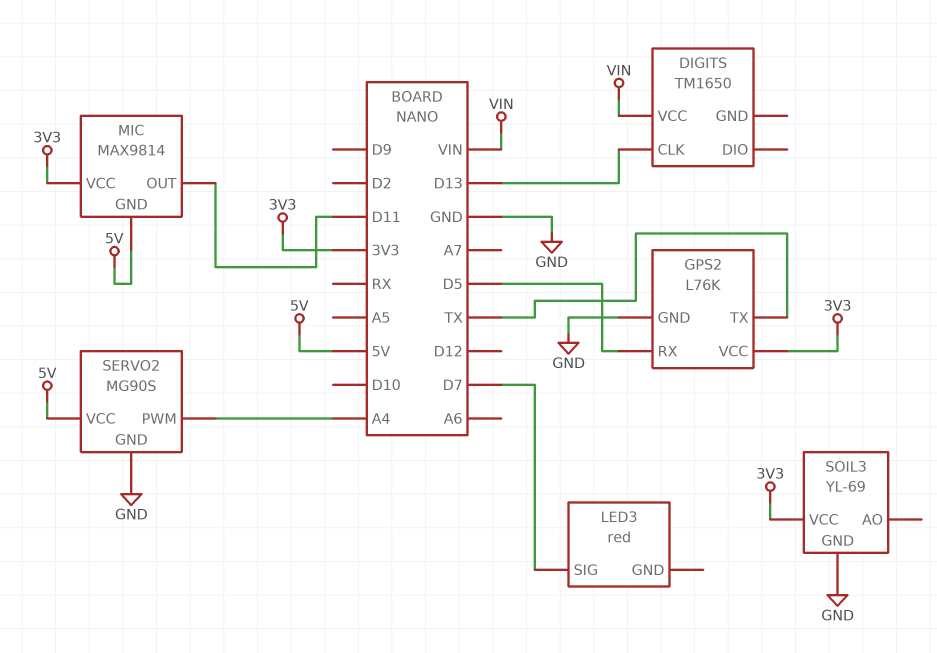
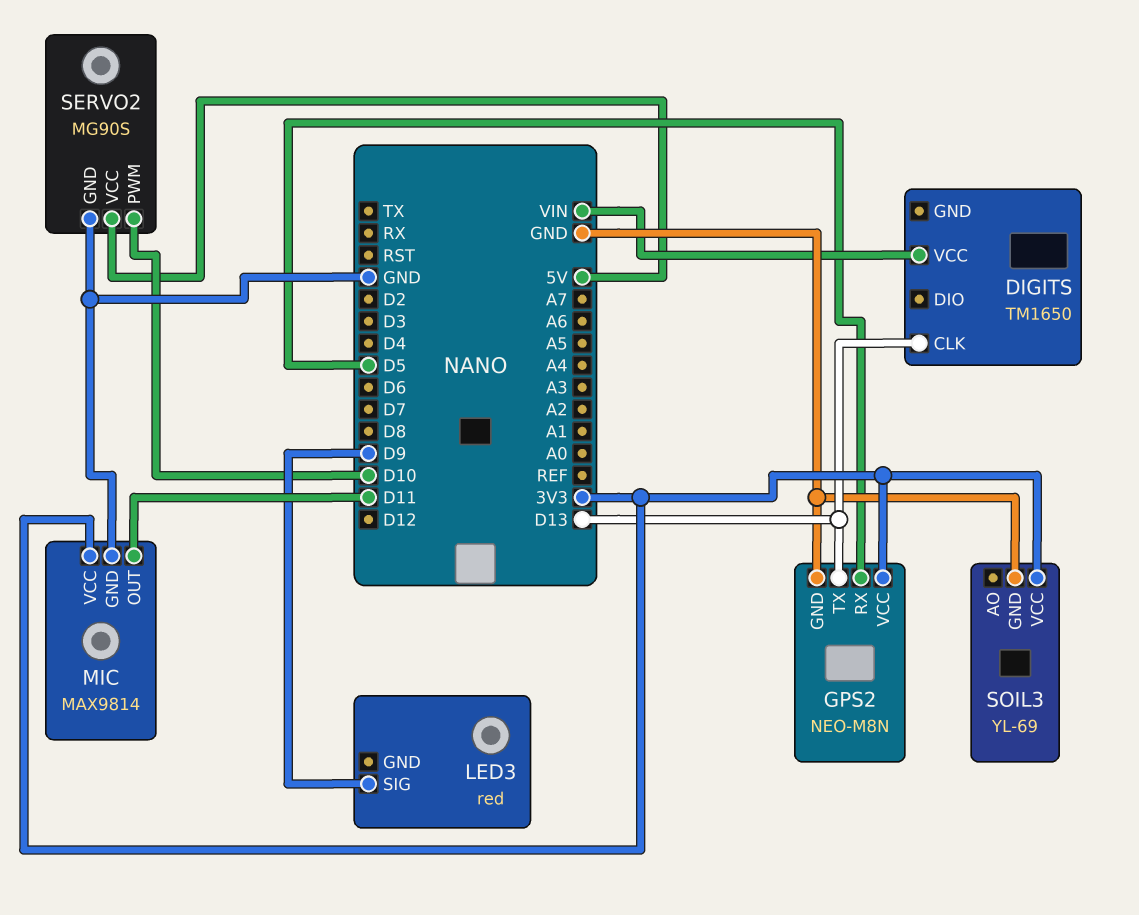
GPS2: L76K -> NEO-M8N
GPS2 pin TX: TX -> D13
LED3 pin SIG: D7 -> D9
MIC pin GND: 5V -> GND
SERVO2 pin PWM: A4 -> D10

